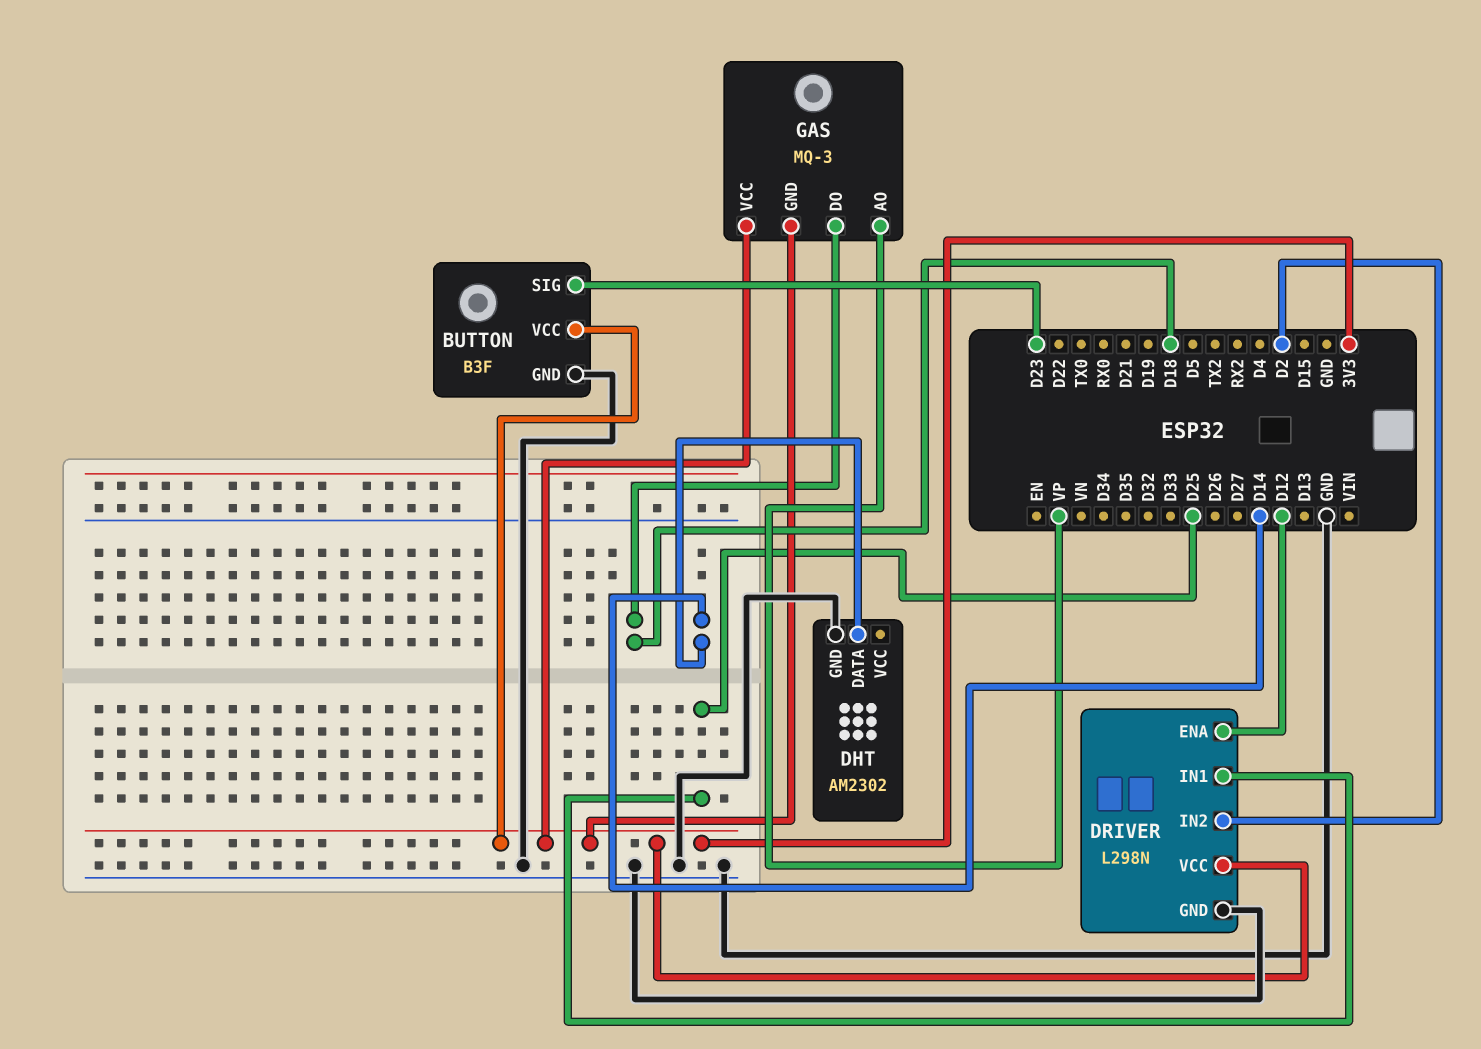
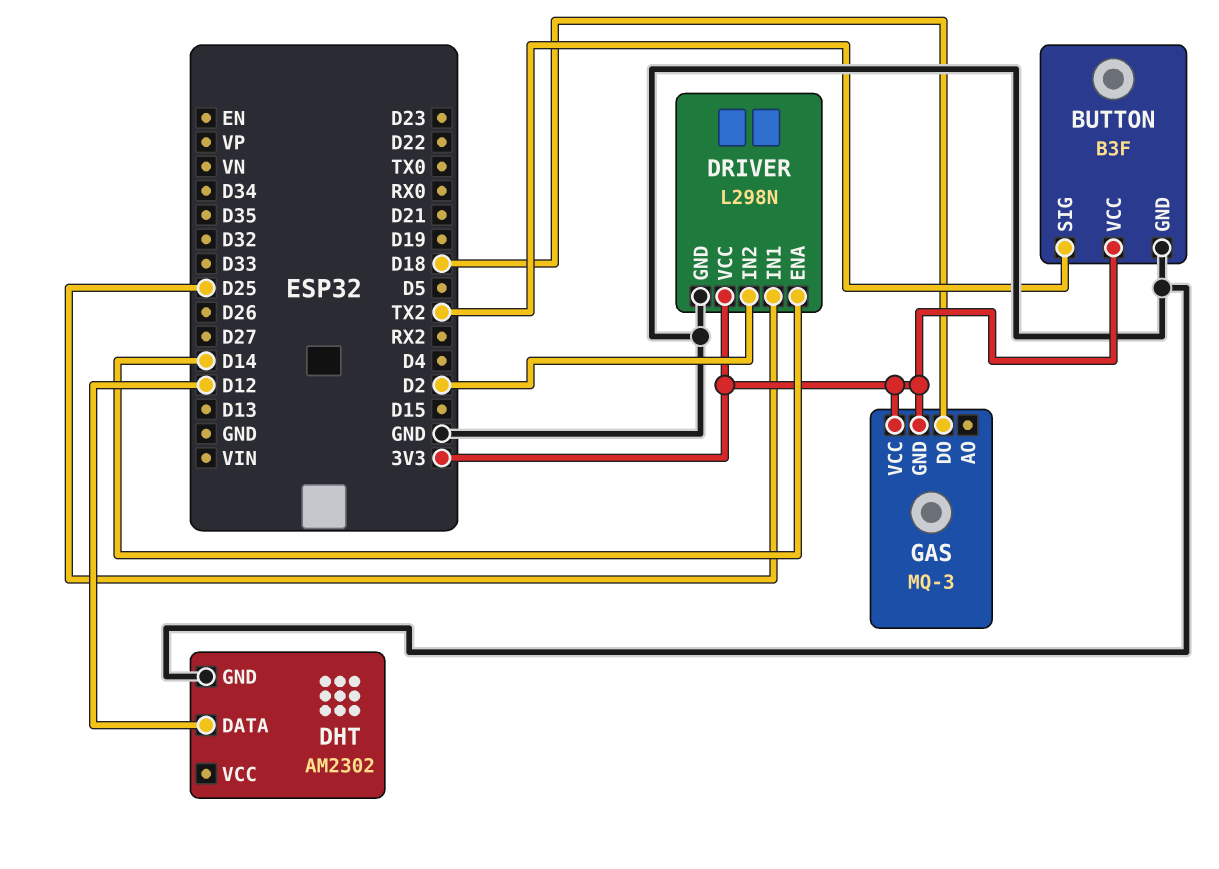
BUTTON pin SIG: D23 -> TX2
DHT pin DATA: D14 -> D12
DRIVER pin ENA: D12 -> D14
GAS pin AO: VP -> none

